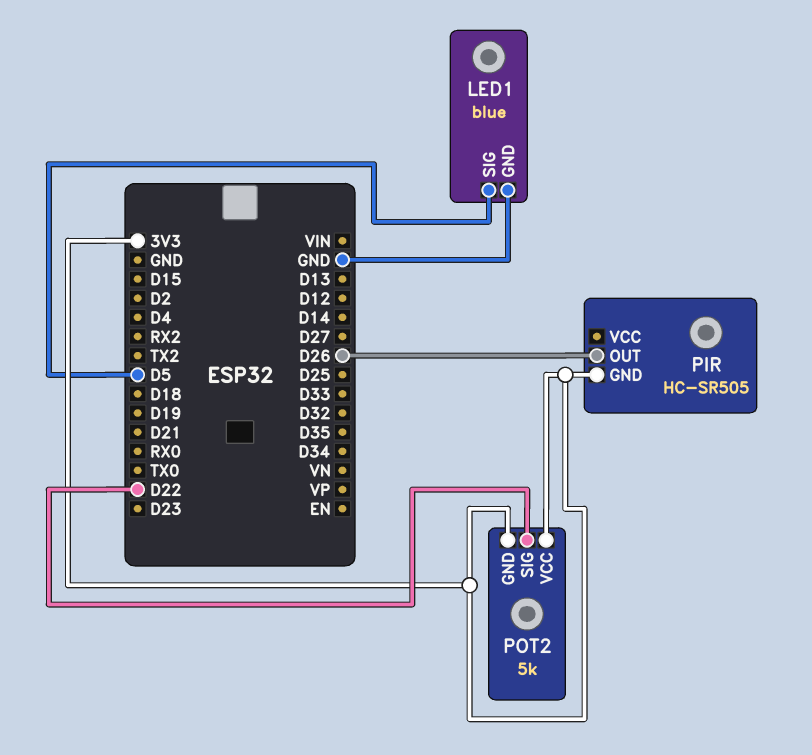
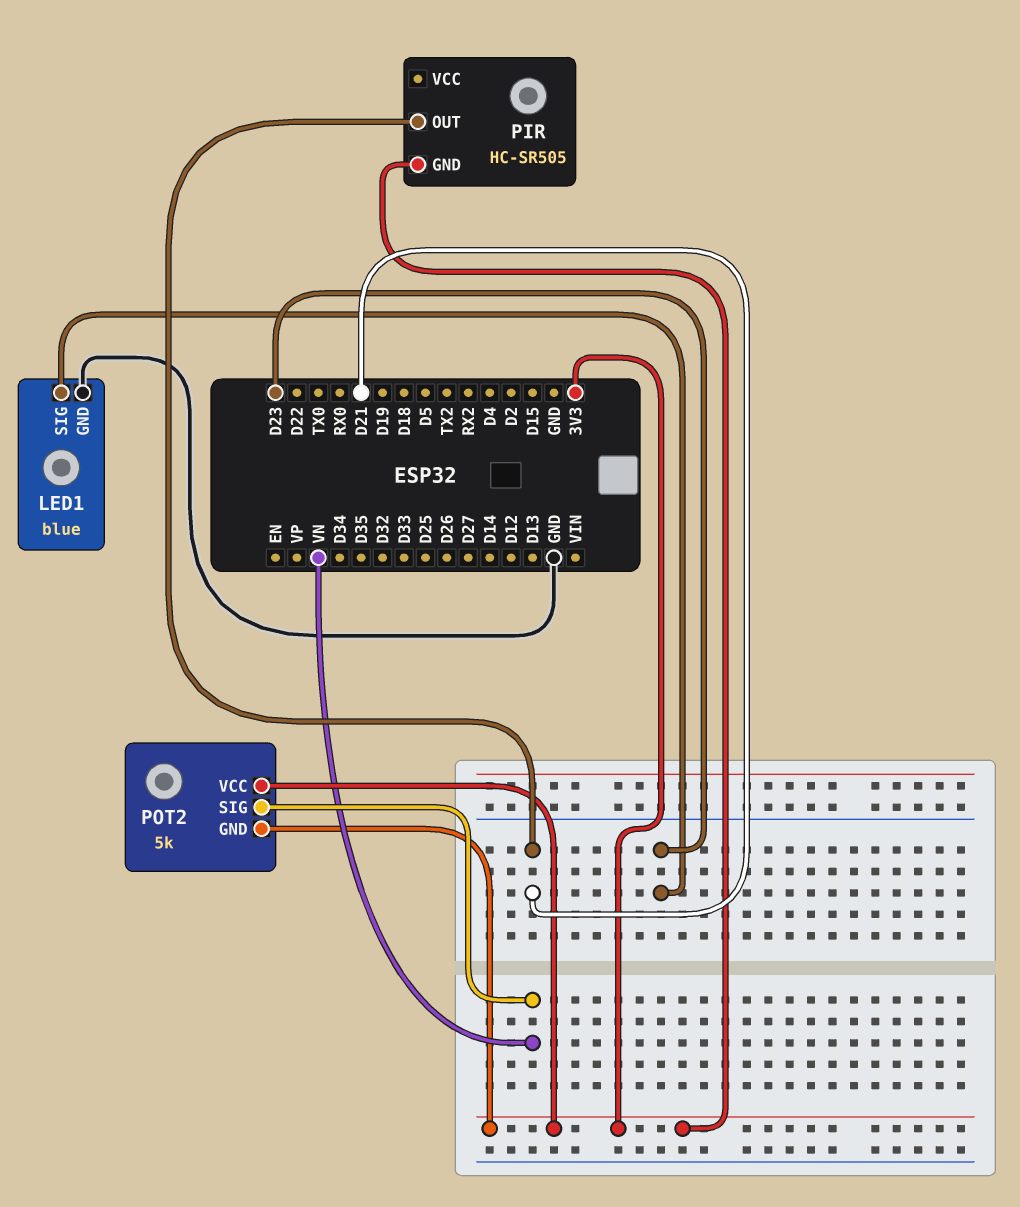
LED1 pin SIG: D5 -> D23
PIR pin OUT: D26 -> D21
POT2 pin SIG: D22 -> VN

